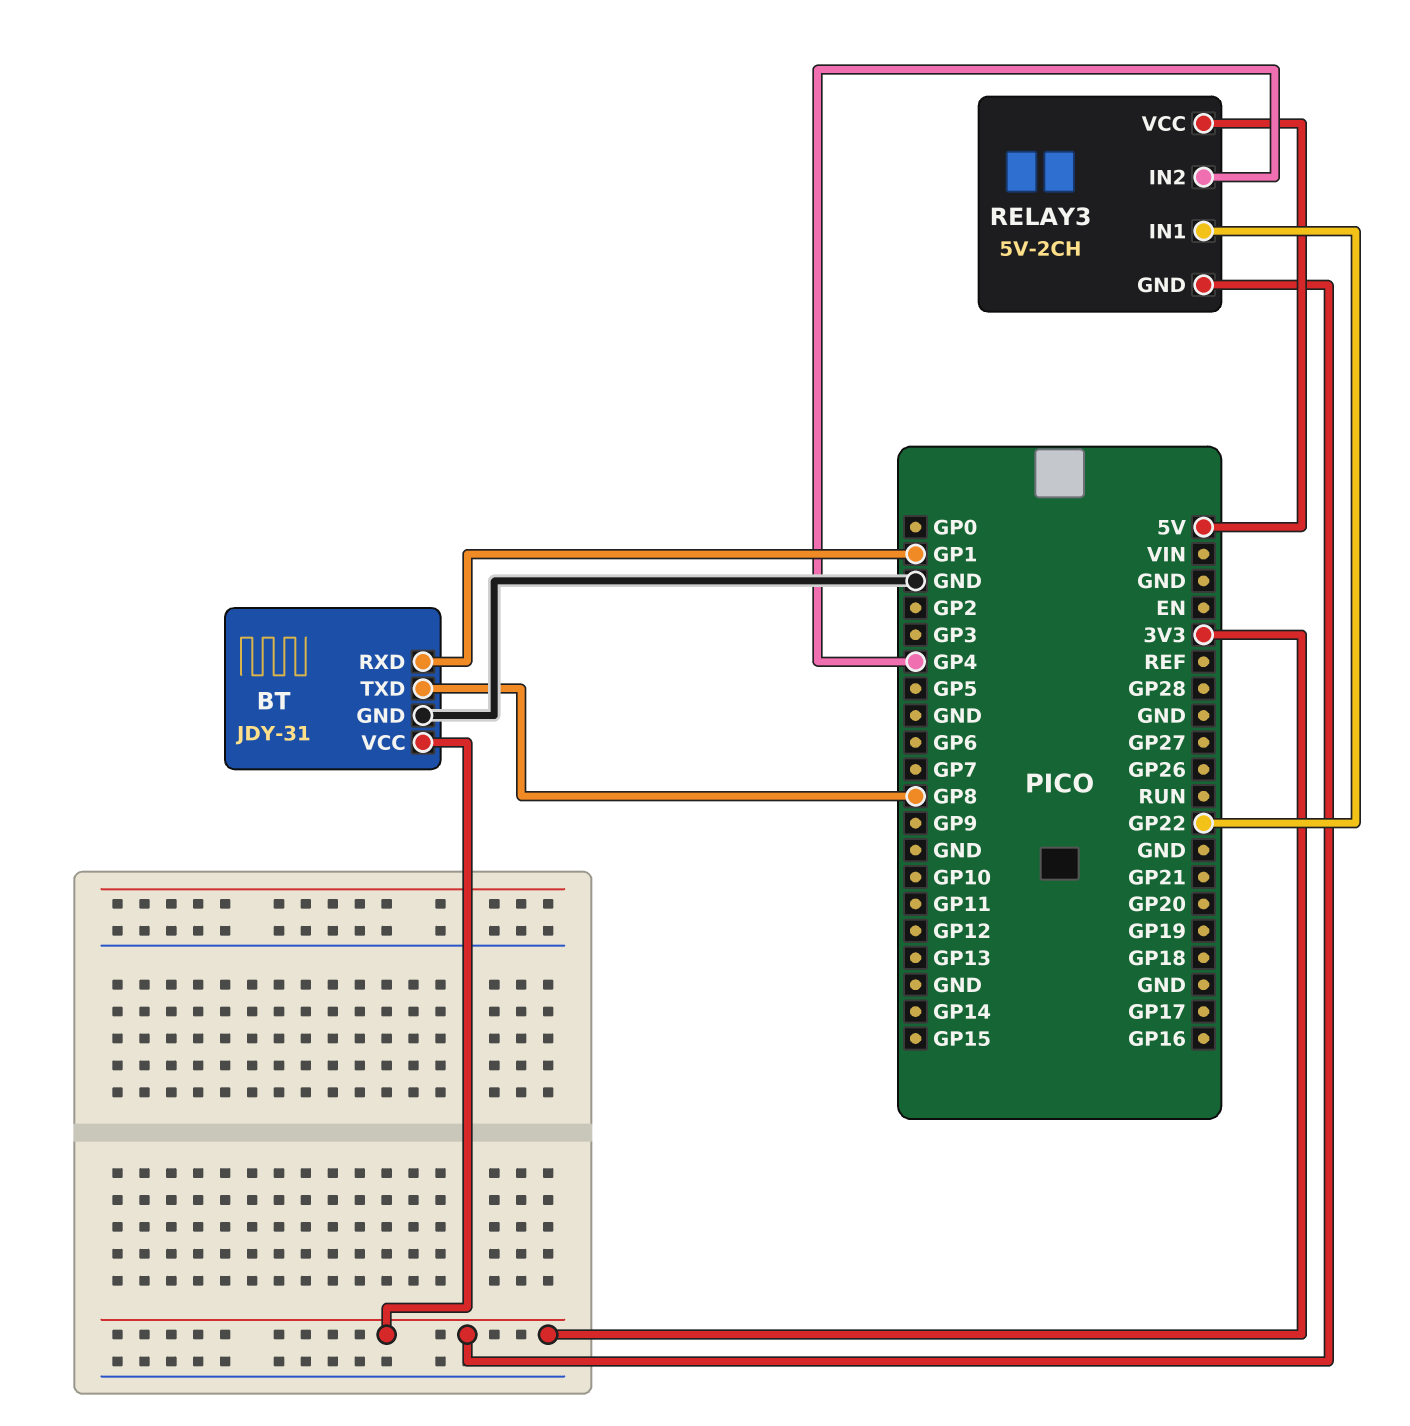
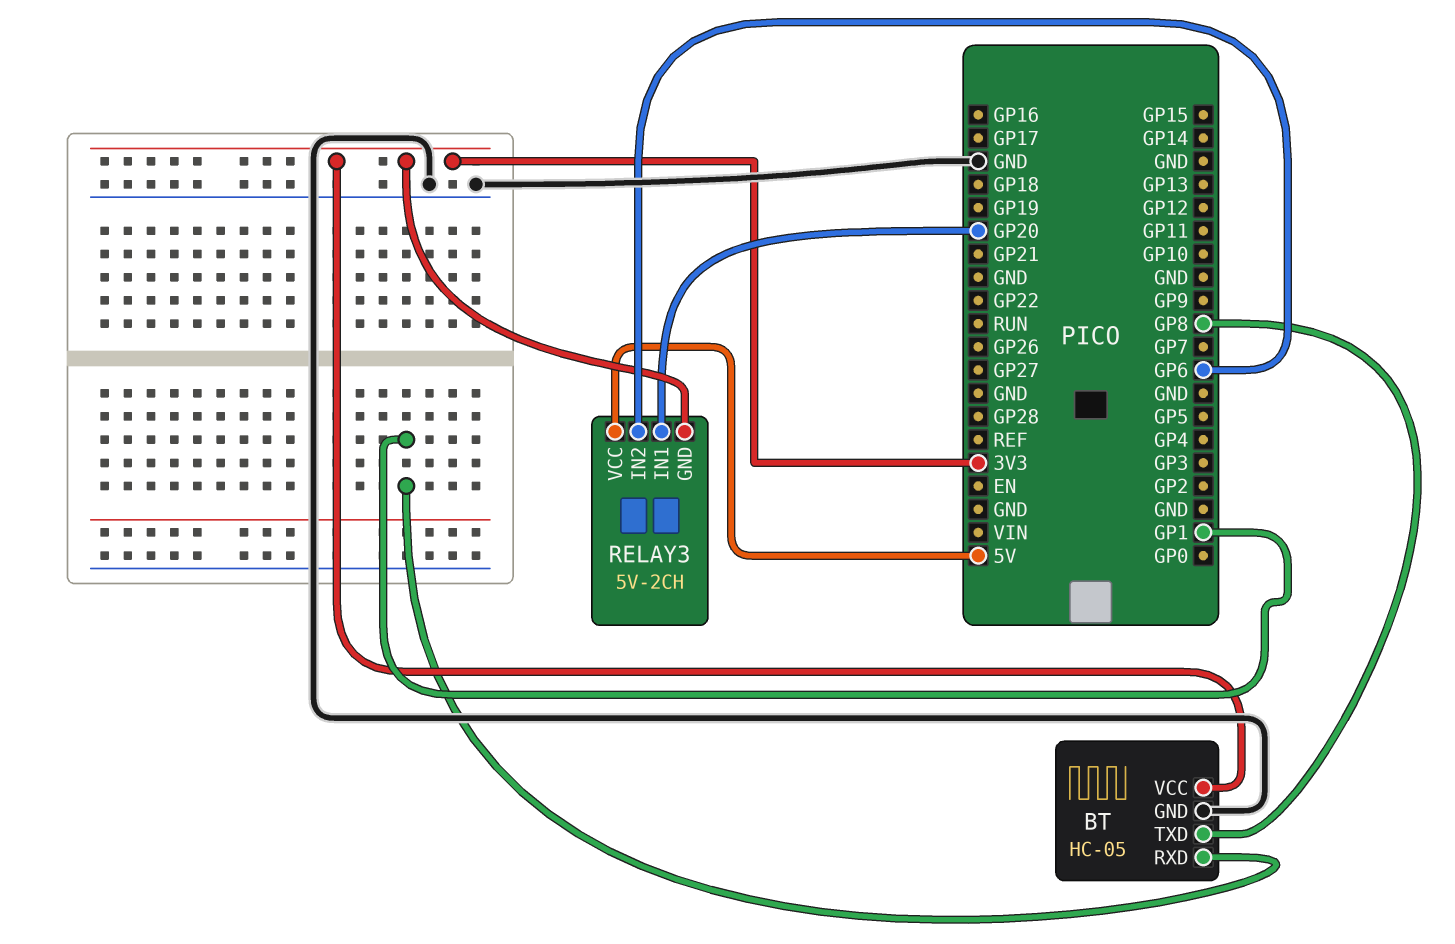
BT: JDY-31 -> HC-05
RELAY3 pin IN1: GP22 -> GP20
RELAY3 pin IN2: GP4 -> GP6

